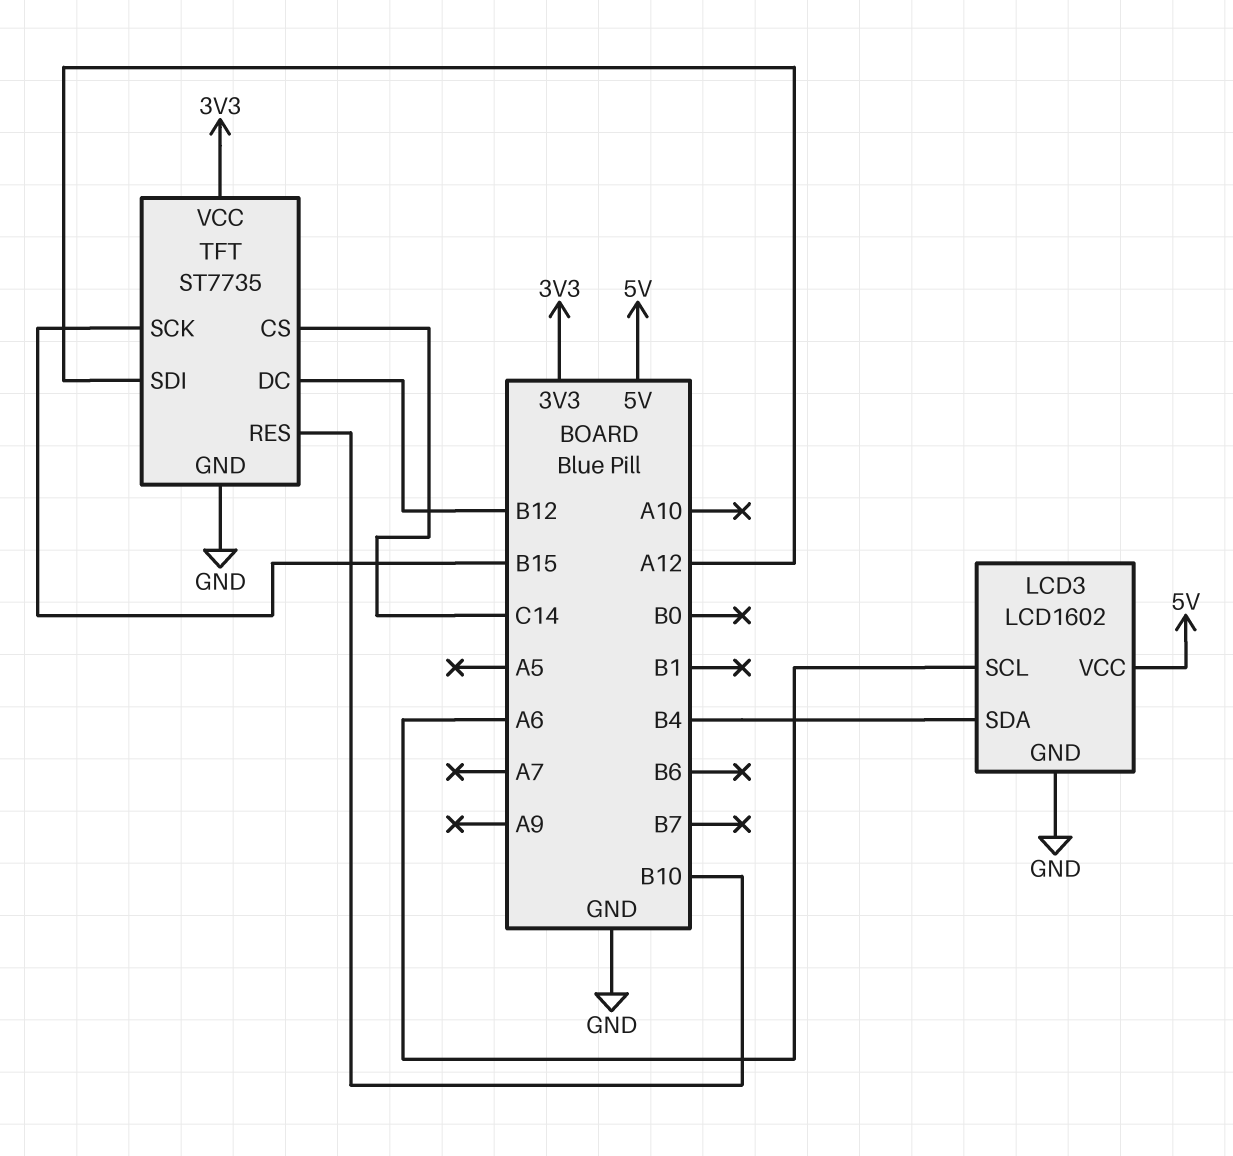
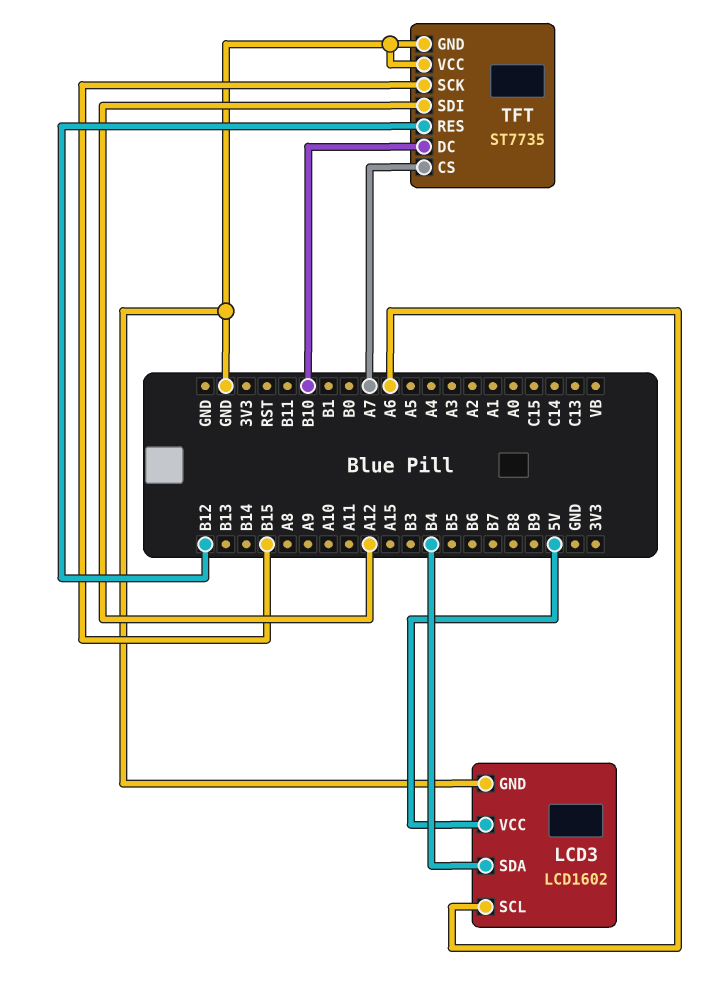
TFT pin CS: C14 -> A7
TFT pin DC: B12 -> B10
TFT pin RES: B10 -> B12
TFT pin VCC: 3V3 -> GND

